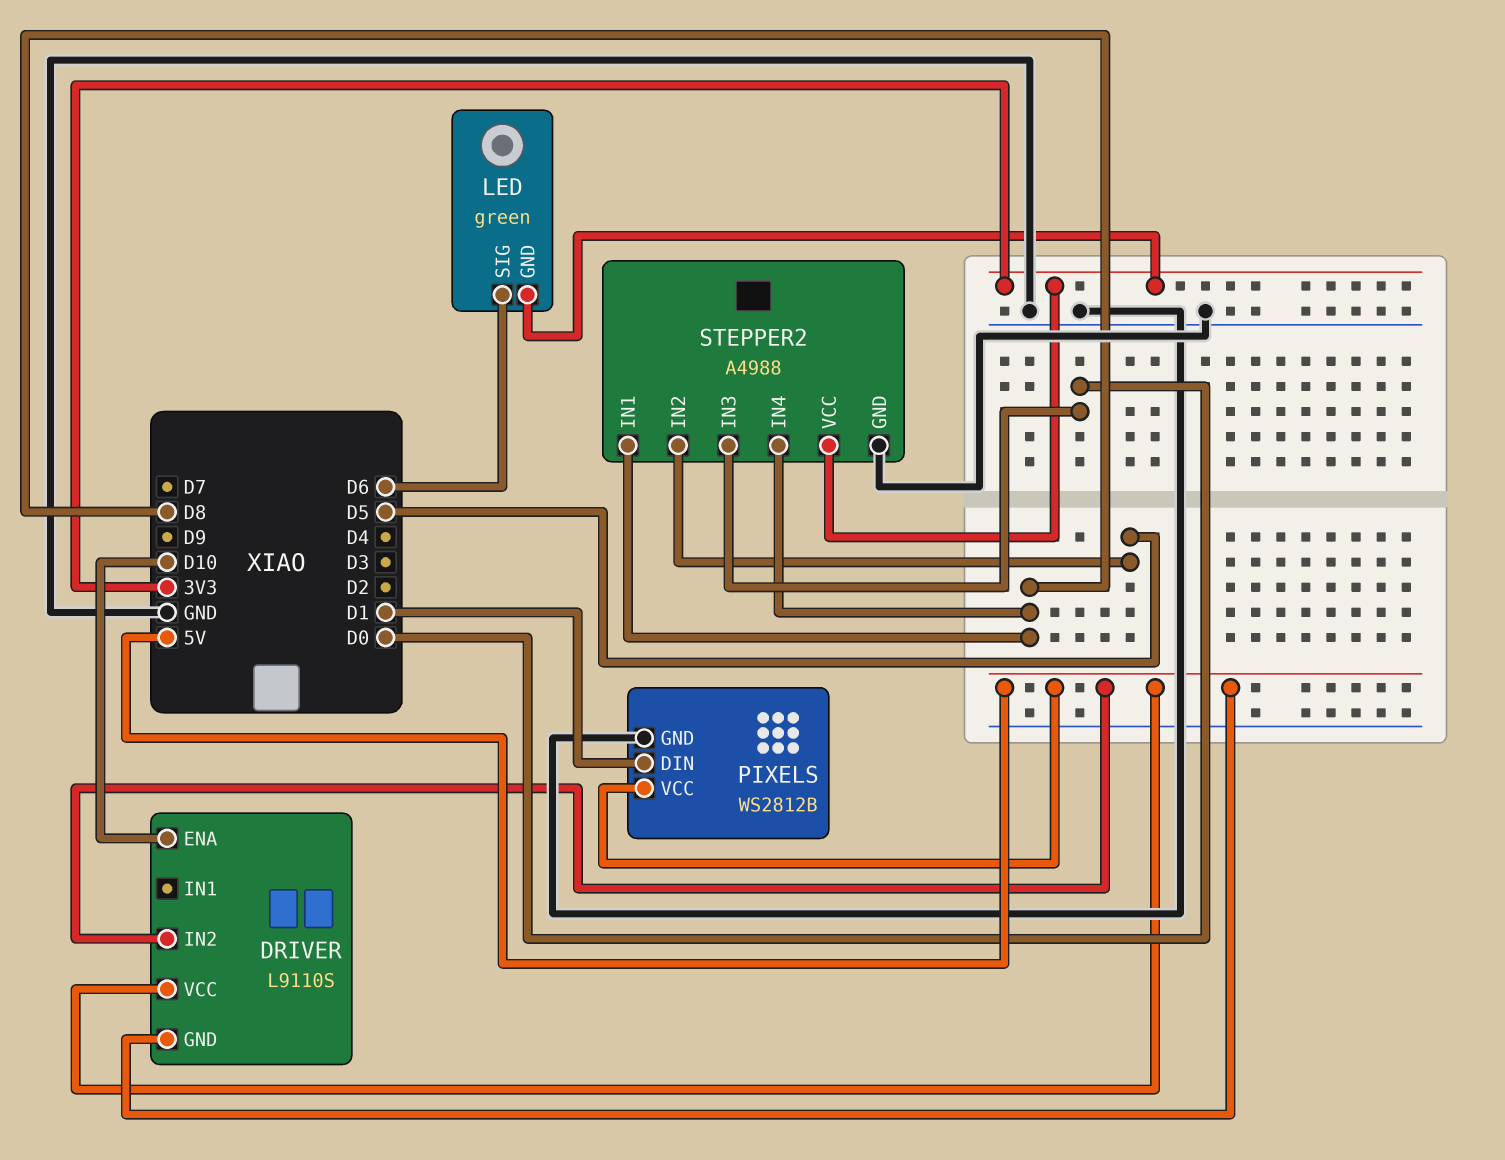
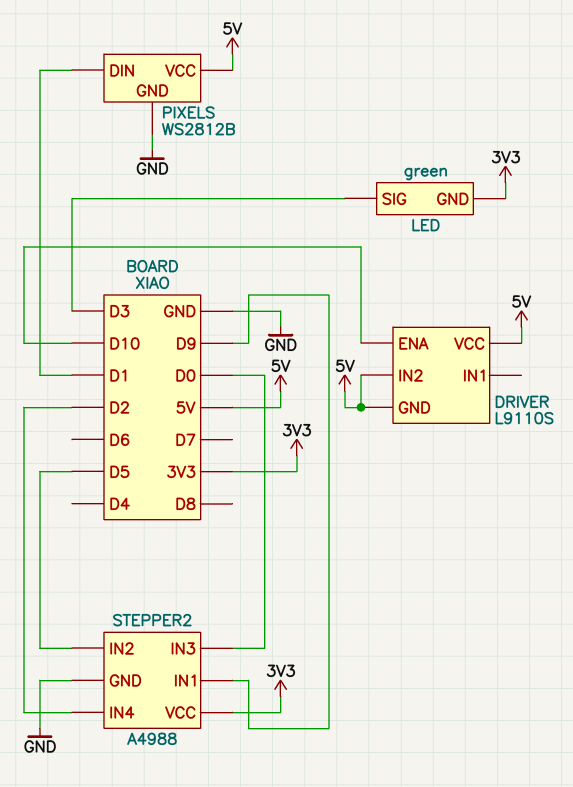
LED pin SIG: D6 -> D3
STEPPER2 pin IN1: D8 -> D9
STEPPER2 pin IN4: D8 -> D2

